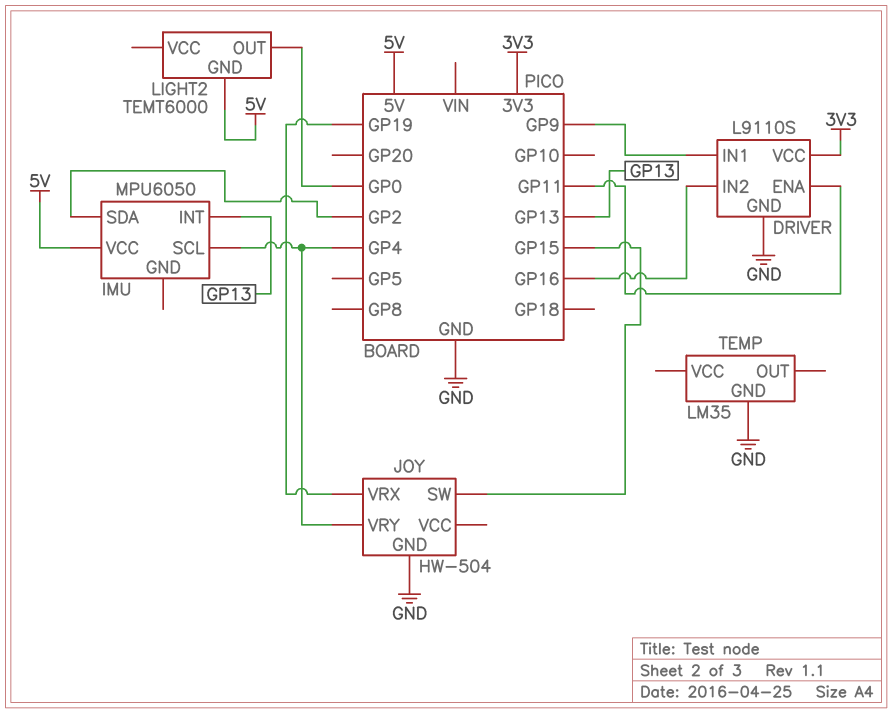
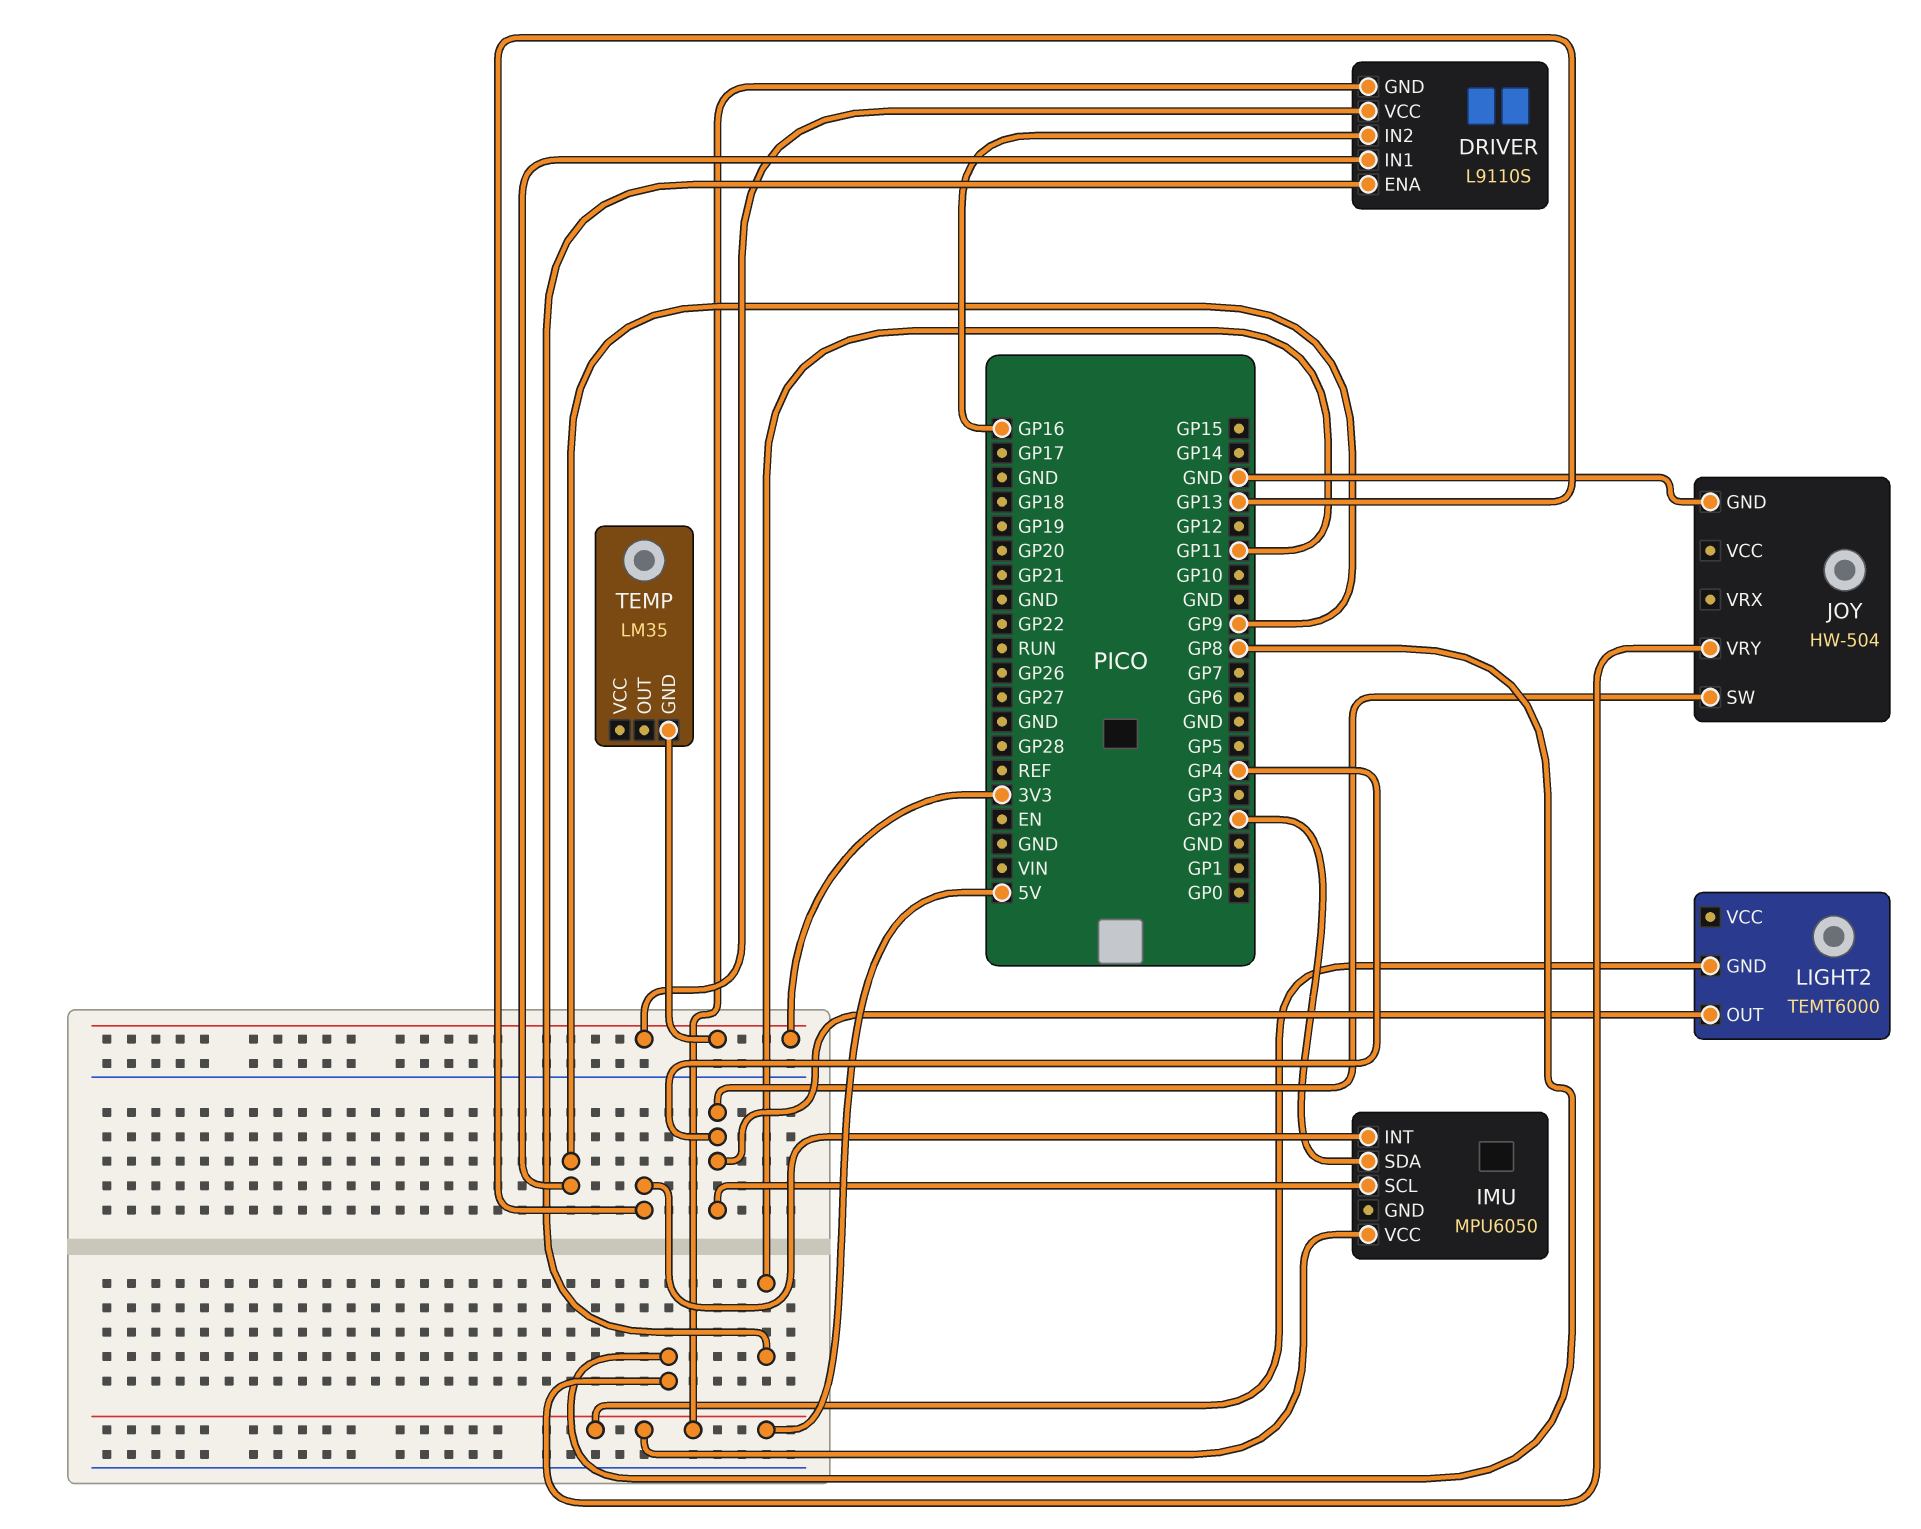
DRIVER pin GND: GND -> 5V
JOY pin SW: GP15 -> GP4
JOY pin VRX: GP19 -> none
JOY pin VRY: GP4 -> GP8
LIGHT2 pin OUT: GP0 -> GP4
TEMP pin GND: GND -> 3V3

